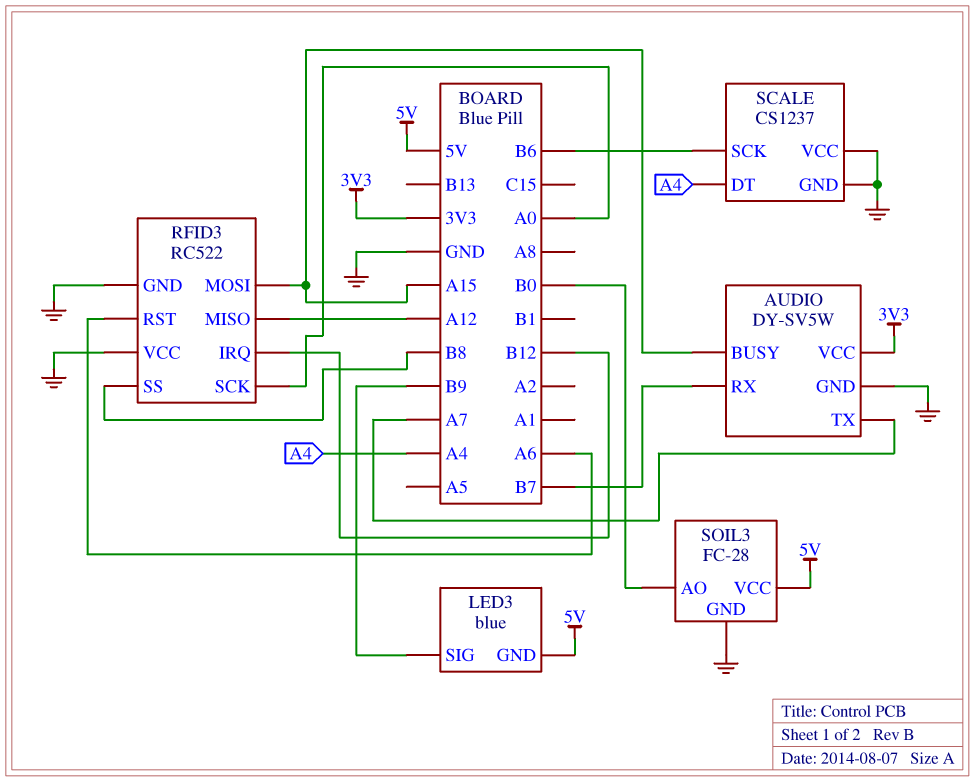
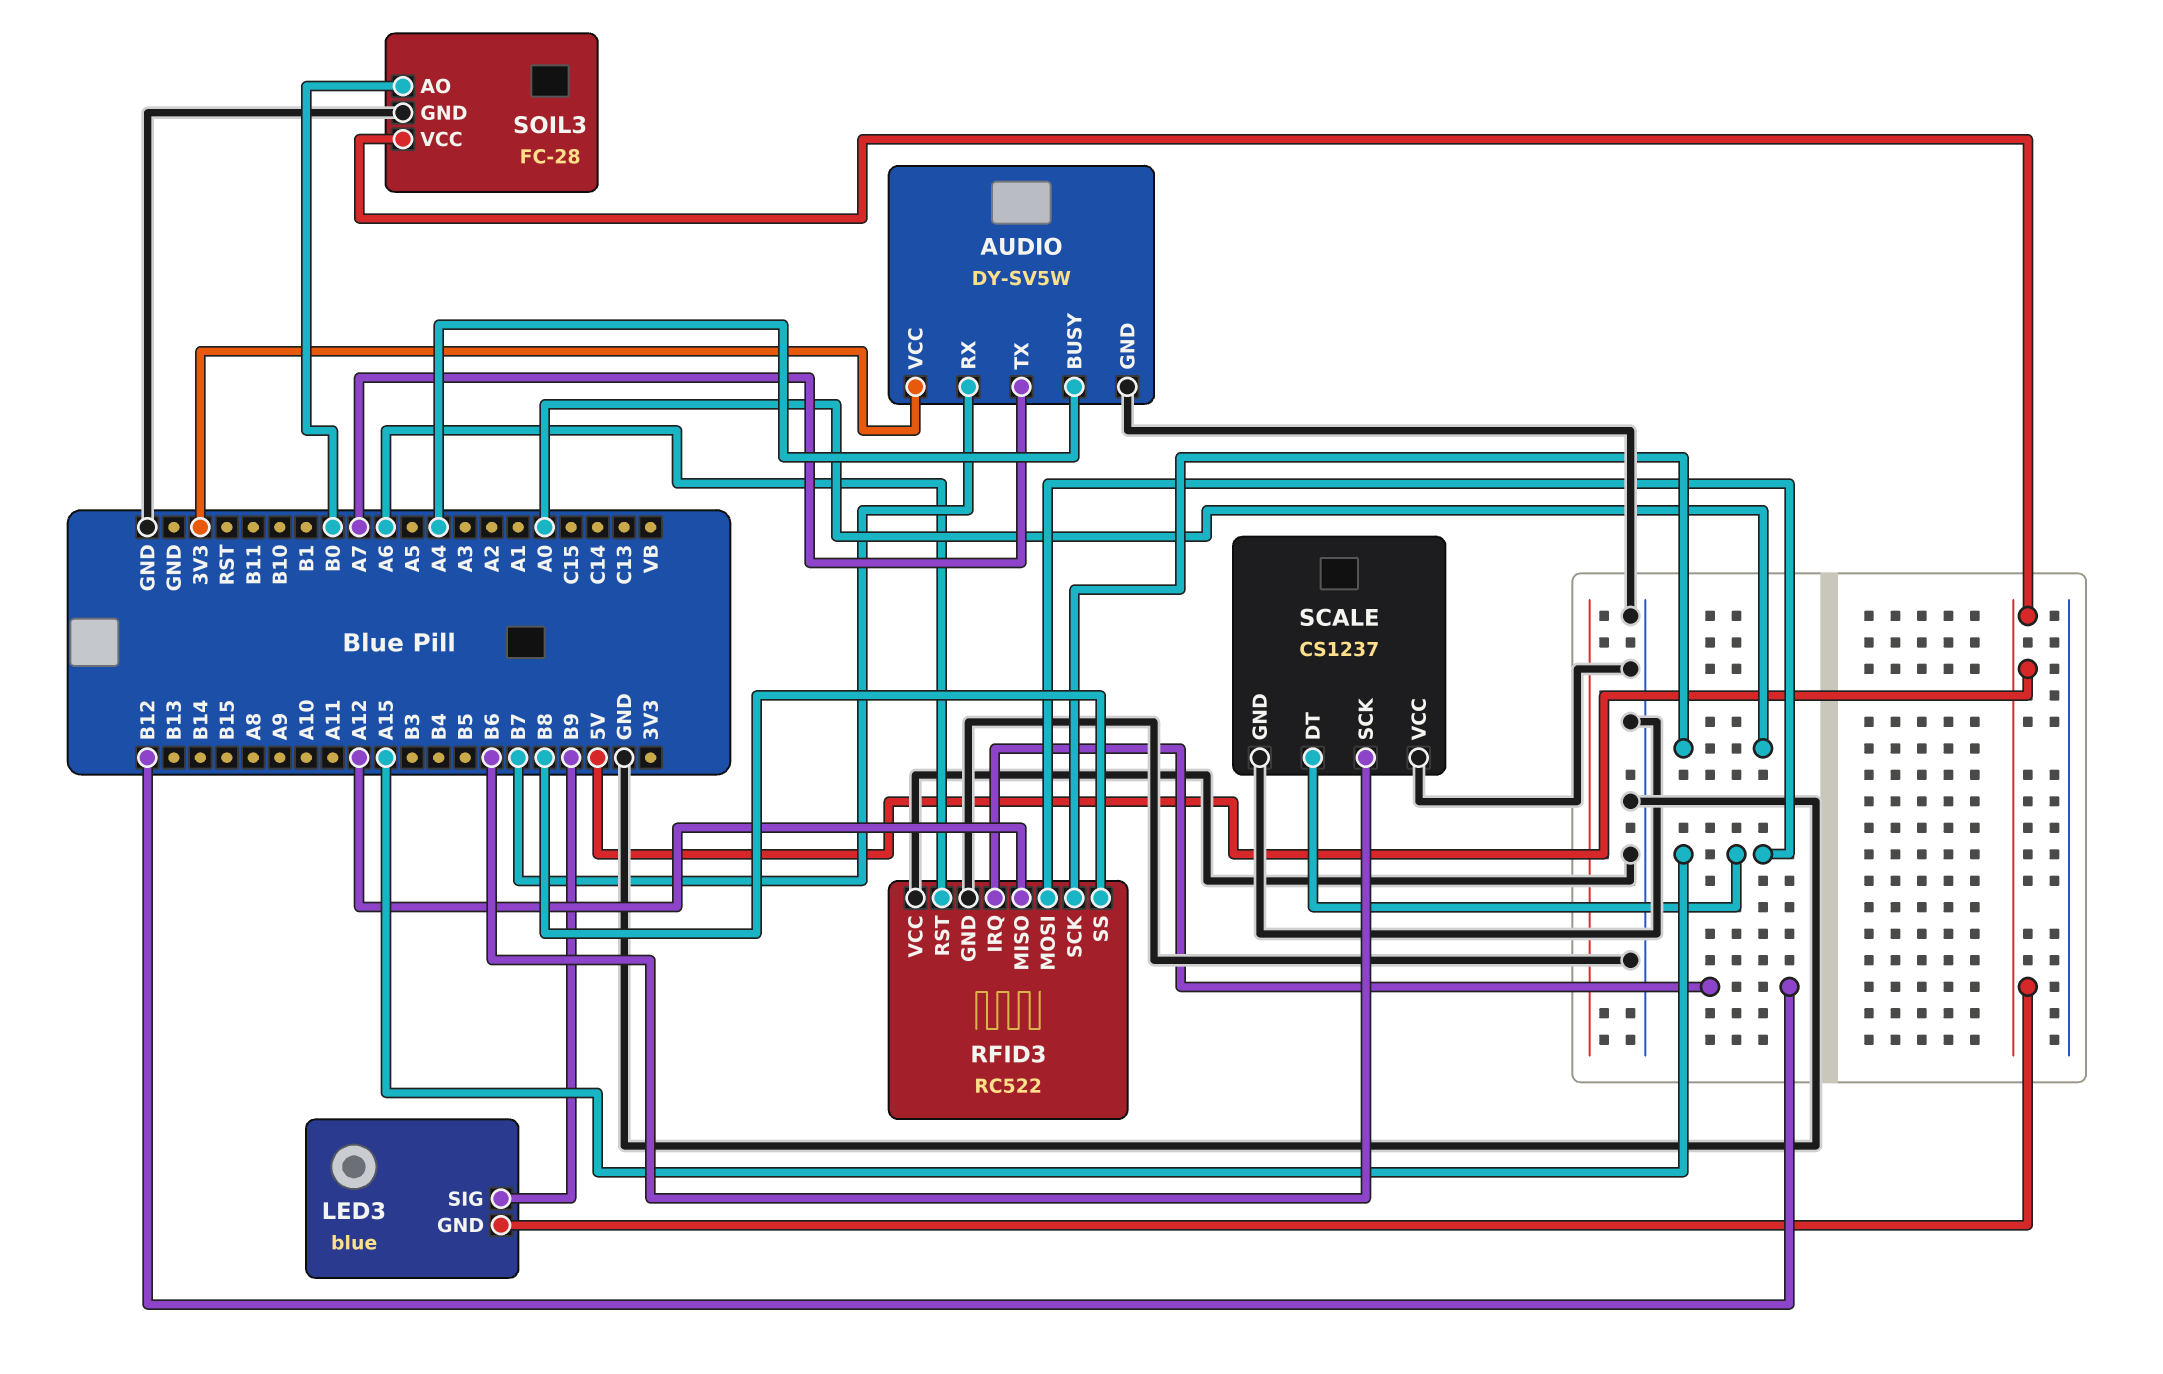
AUDIO pin BUSY: A15 -> A4
SCALE pin DT: A4 -> A15

